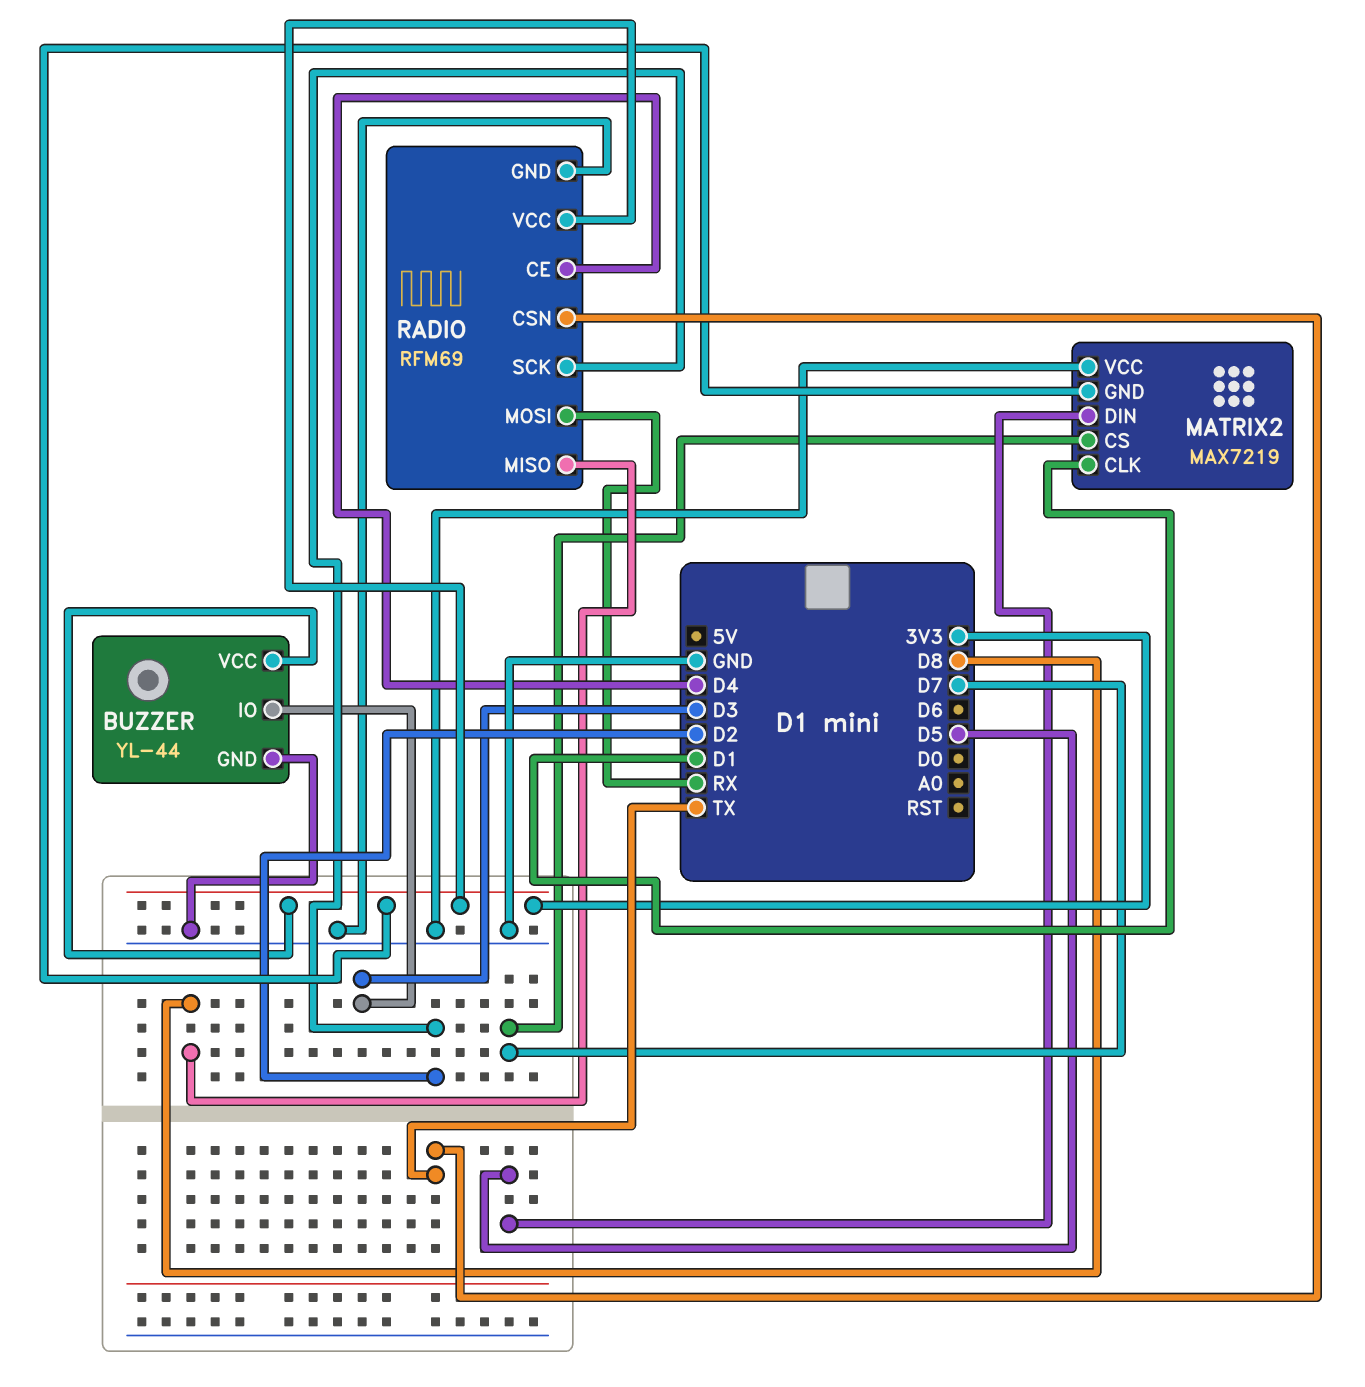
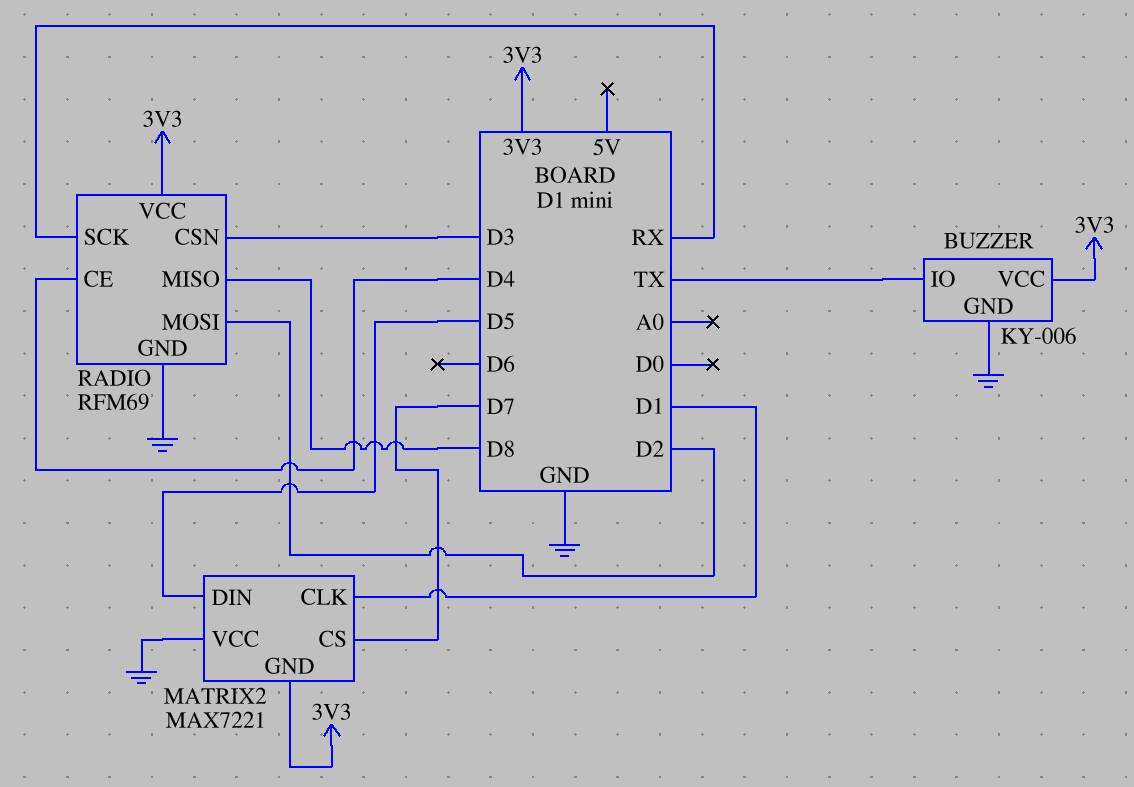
BUZZER: YL-44 -> KY-006
BUZZER pin IO: D3 -> TX
MATRIX2: MAX7219 -> MAX7221
RADIO pin CSN: TX -> D3
RADIO pin MOSI: RX -> D2
RADIO pin SCK: D2 -> RX

